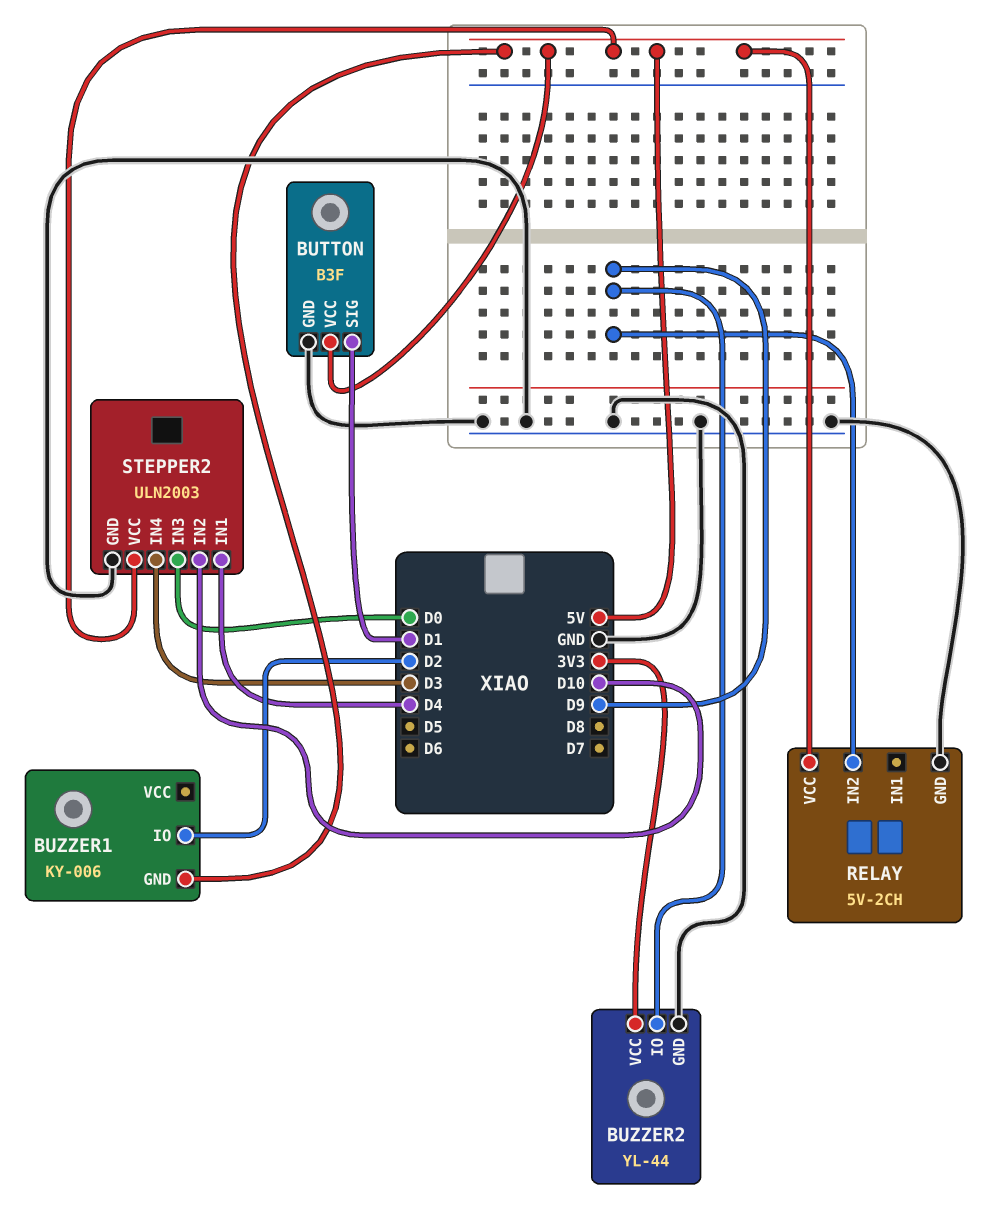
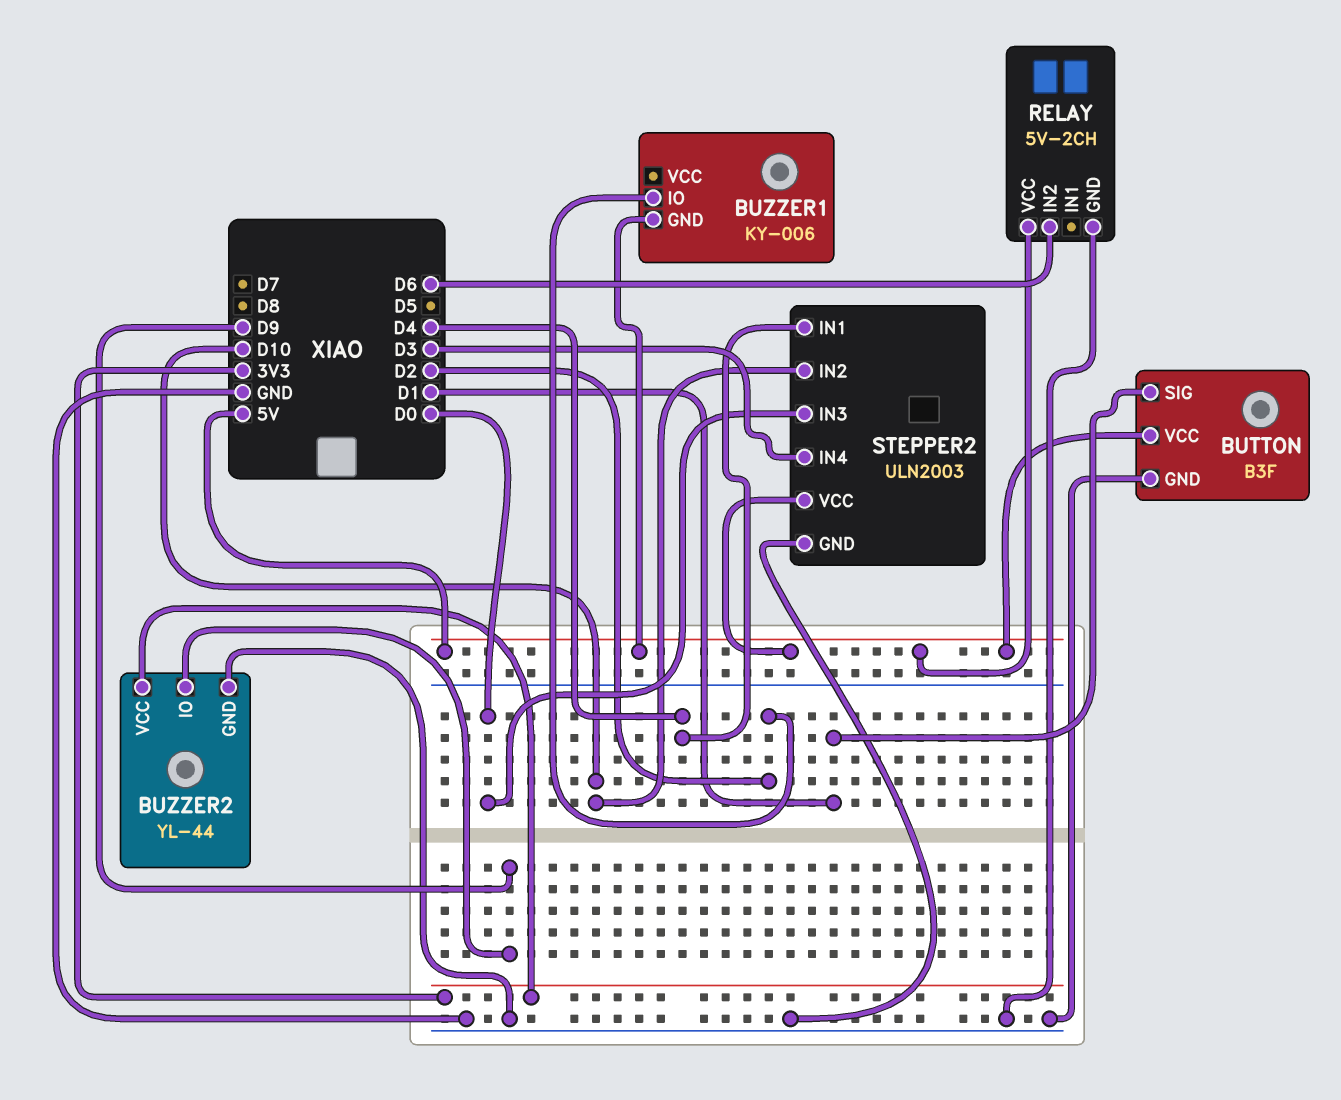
RELAY pin IN2: D9 -> D6

